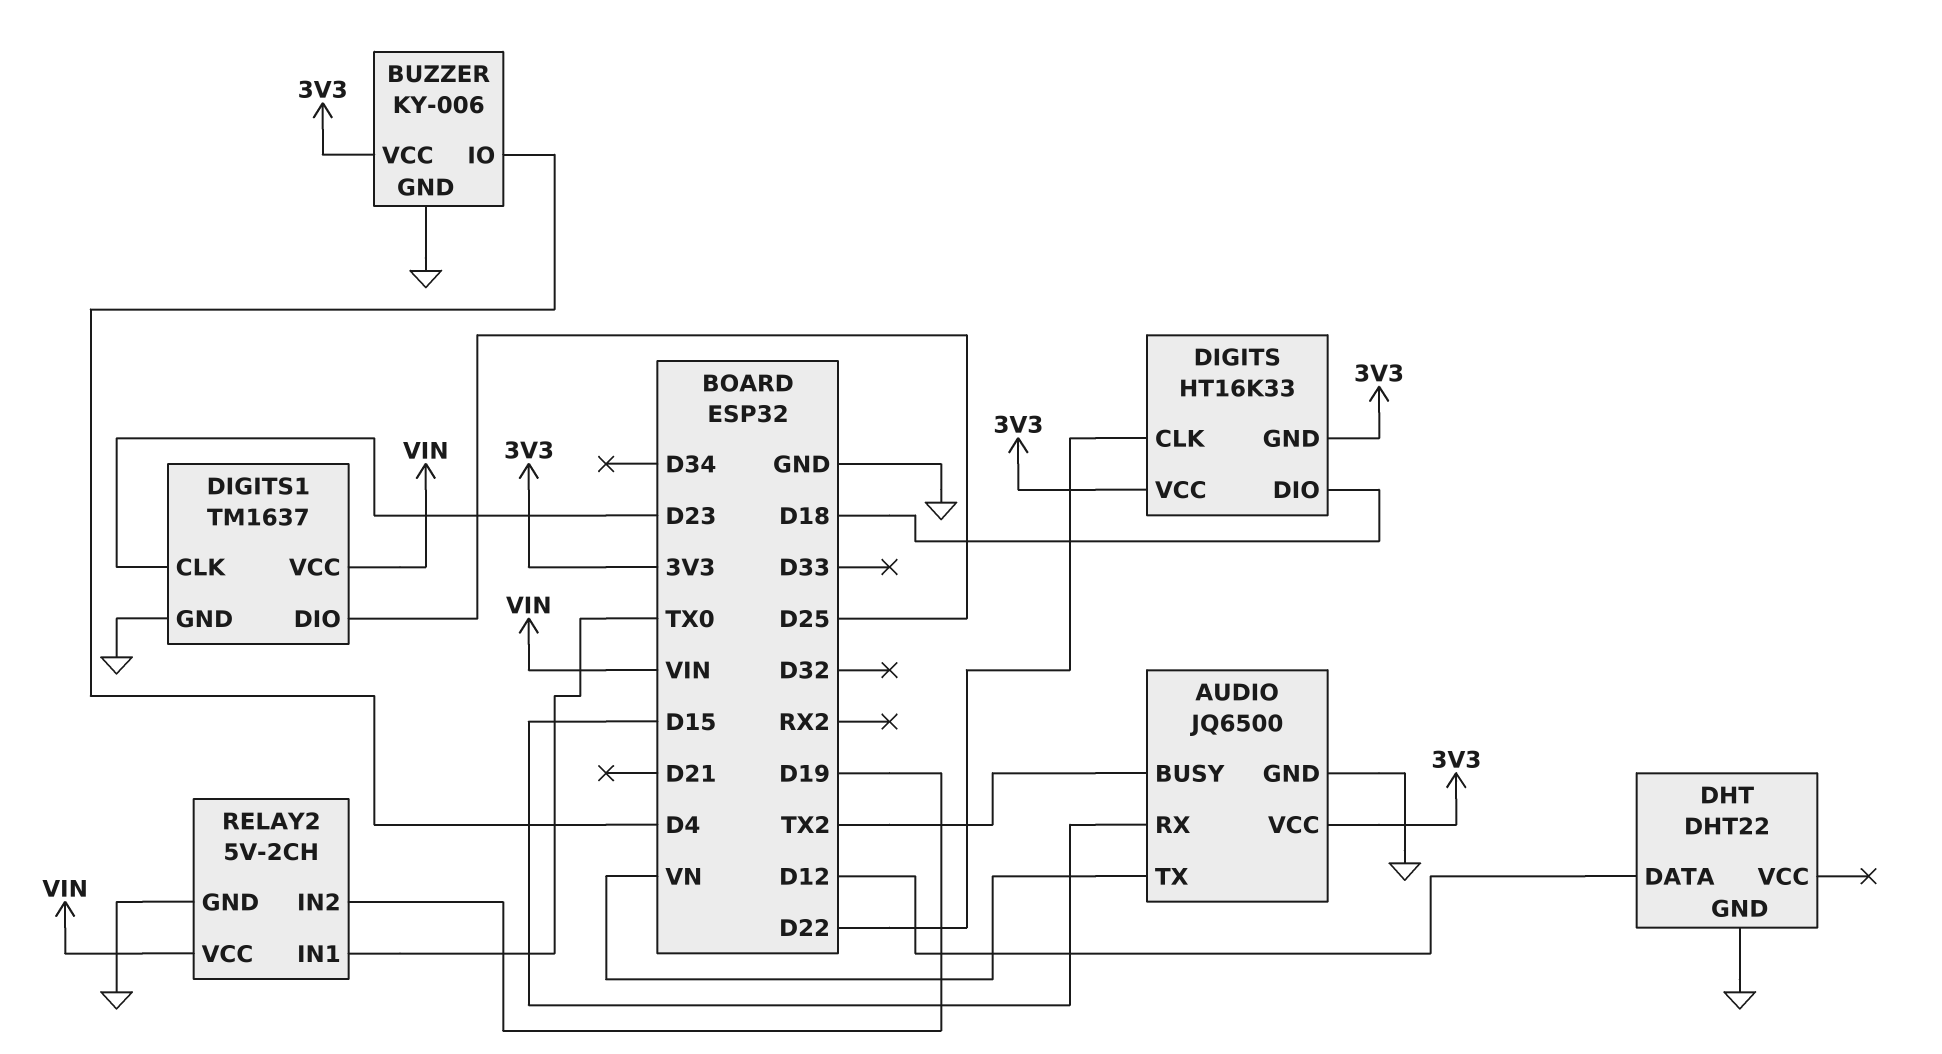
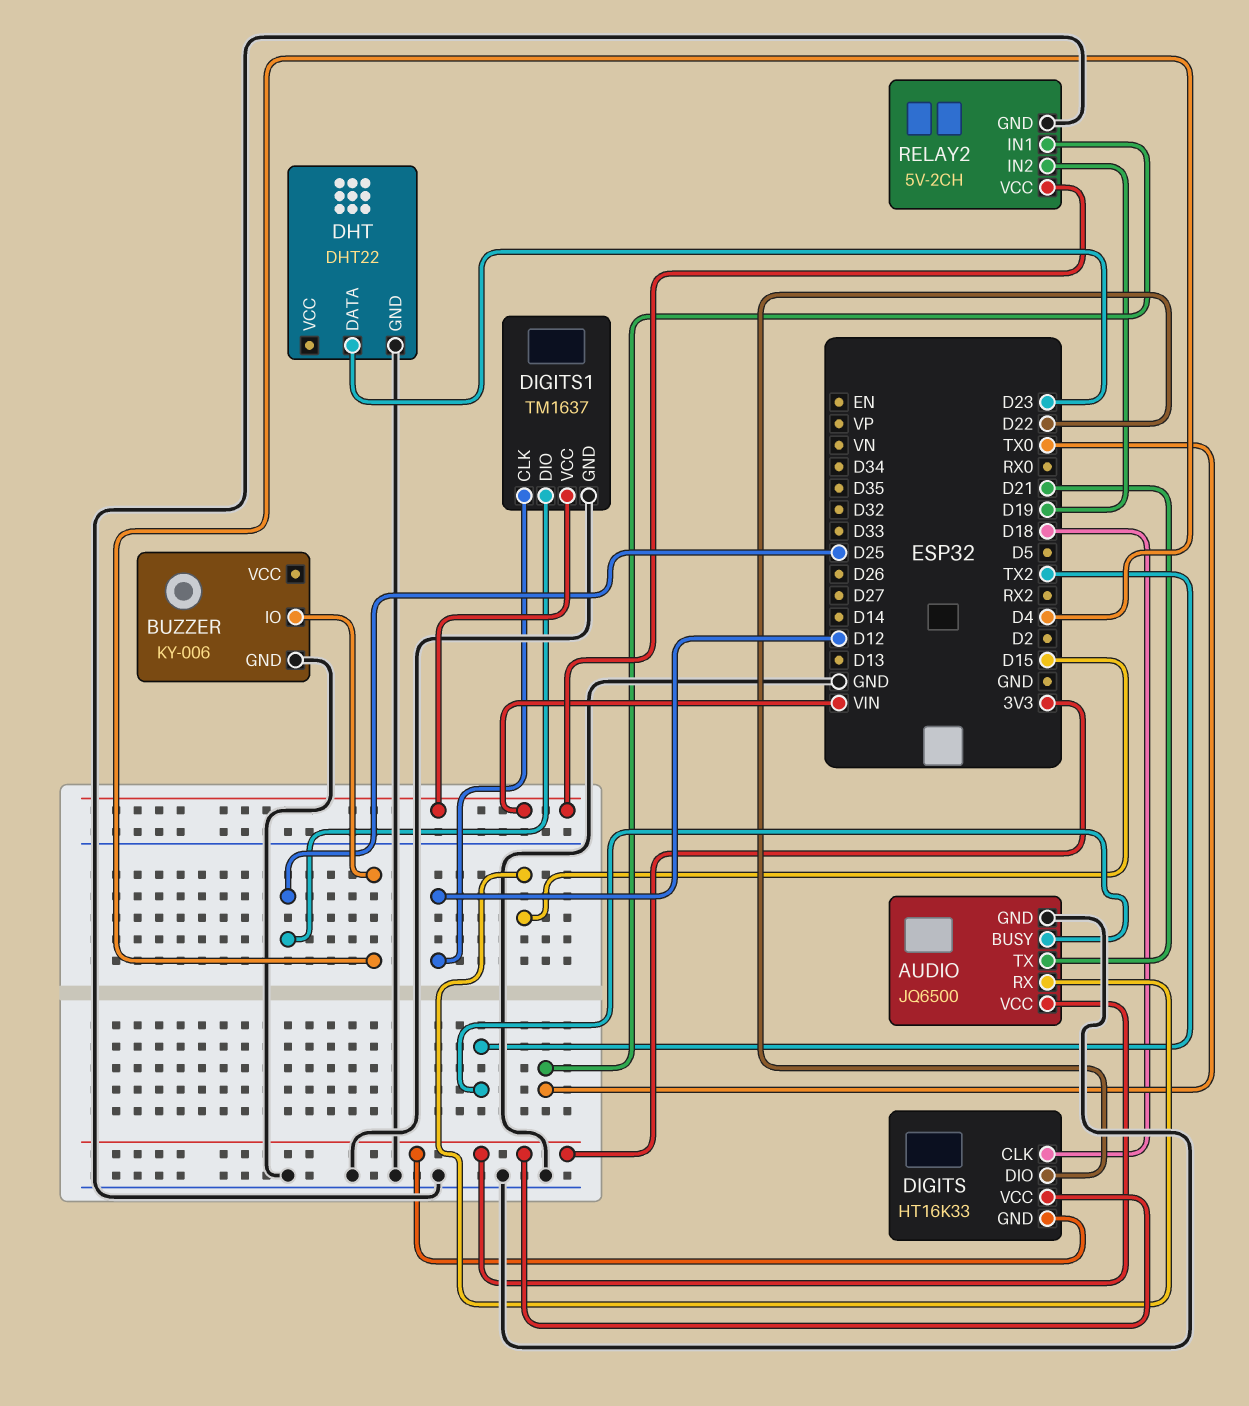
AUDIO pin TX: VN -> D21
BUZZER pin VCC: 3V3 -> none
DHT pin DATA: D12 -> D23
DIGITS pin CLK: D22 -> D18
DIGITS pin DIO: D18 -> D22
DIGITS1 pin CLK: D23 -> D12

